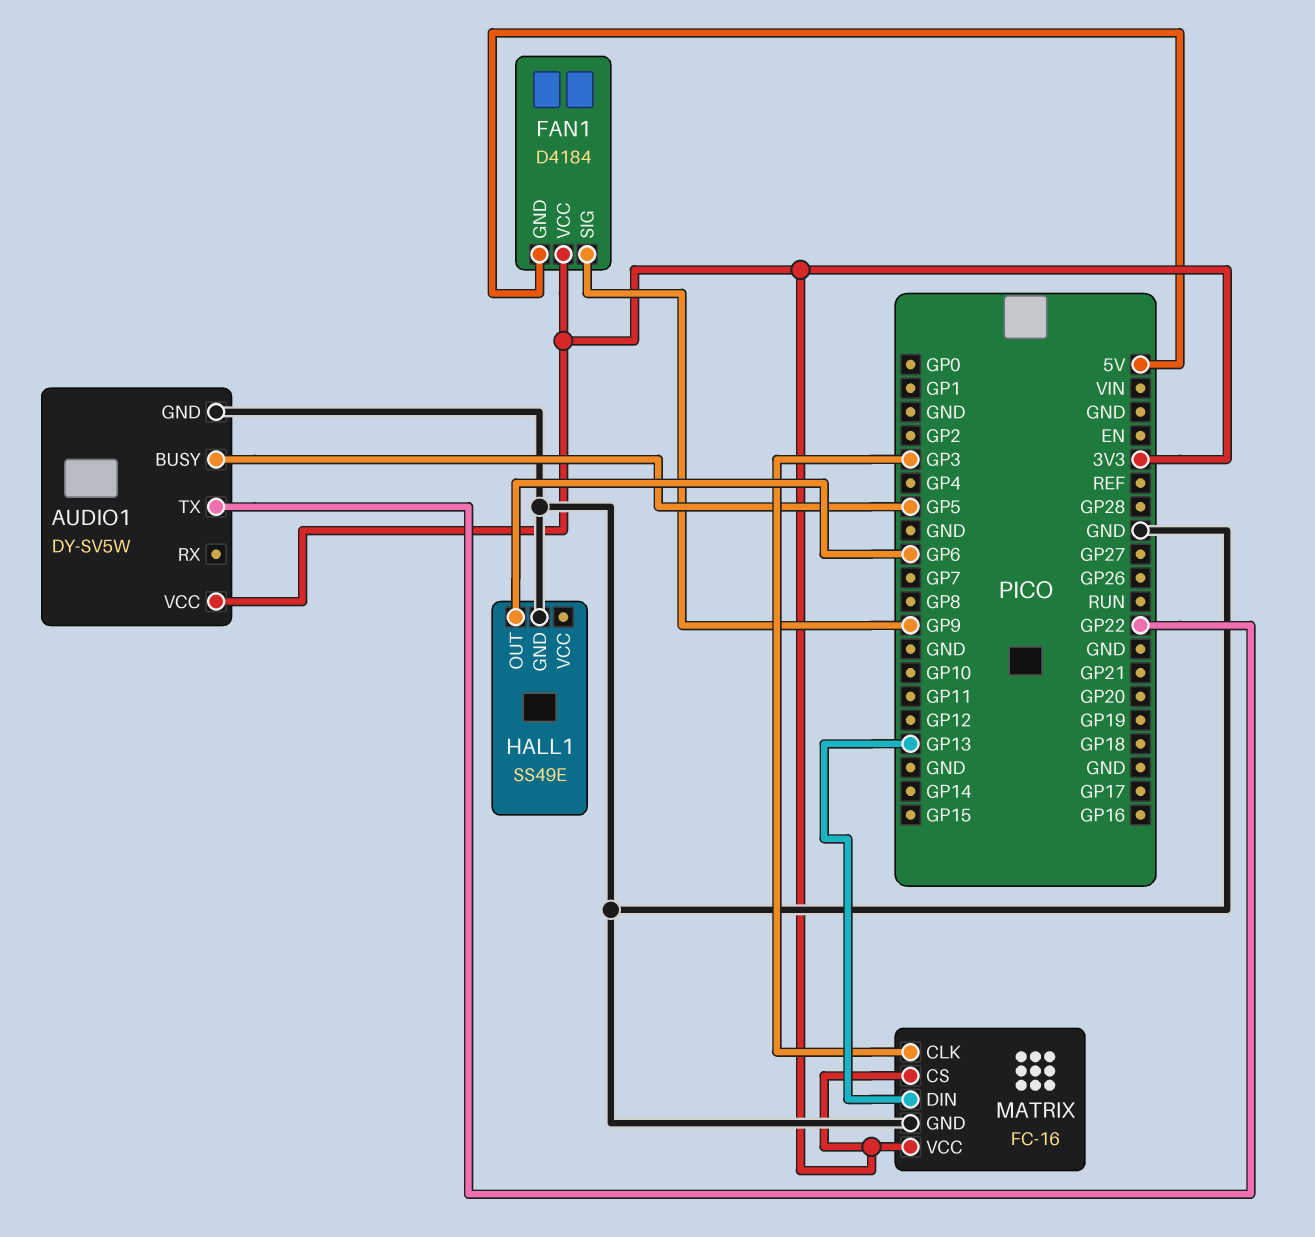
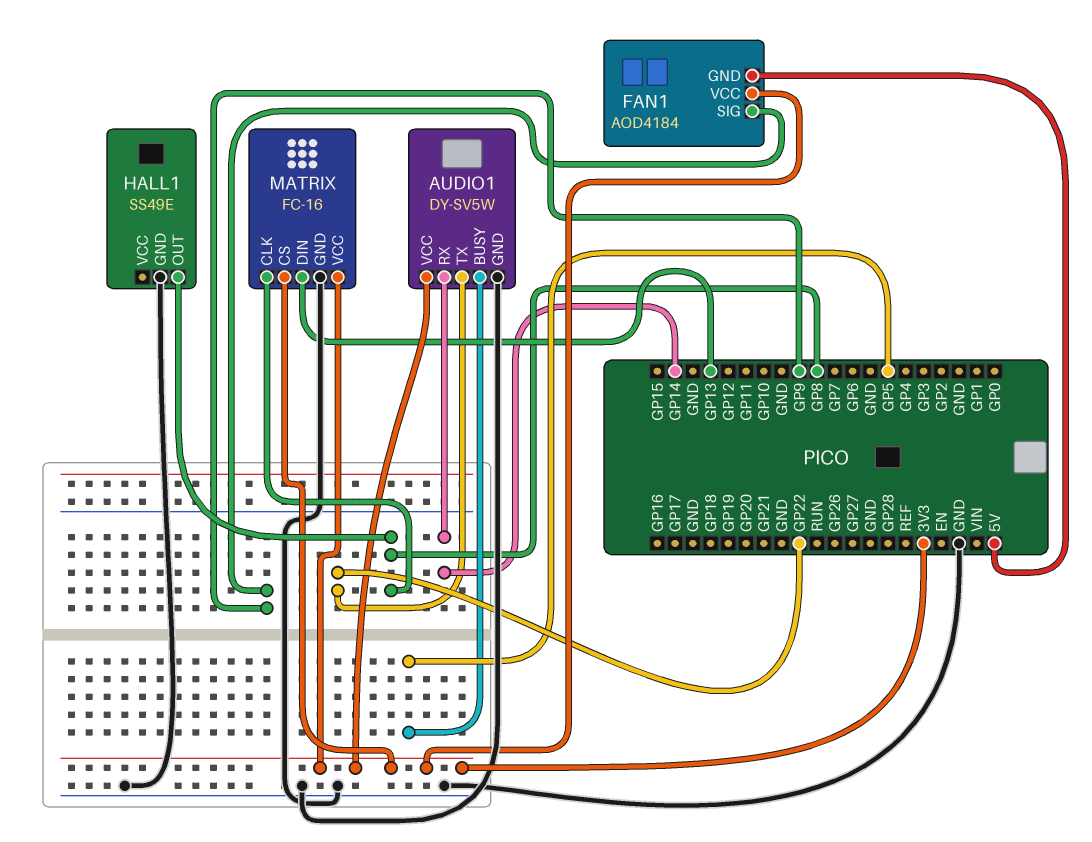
AUDIO1 pin RX: none -> GP14
FAN1: D4184 -> AOD4184
HALL1 pin OUT: GP6 -> GP8
MATRIX pin CLK: GP3 -> GP8

